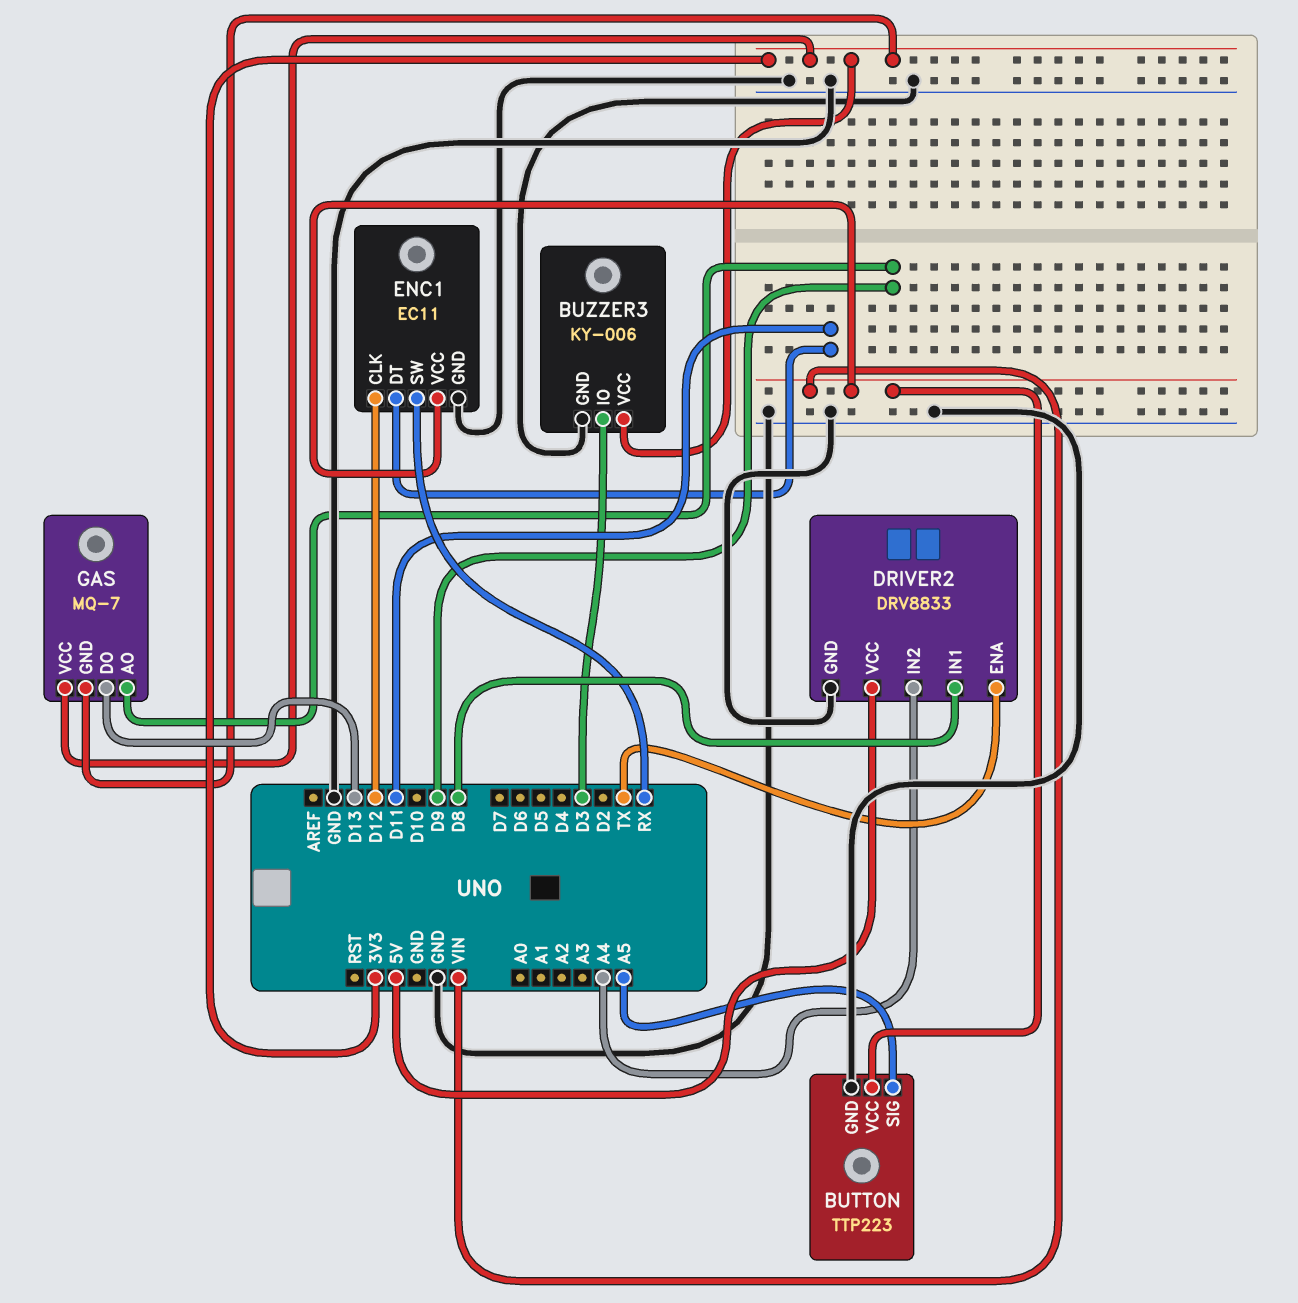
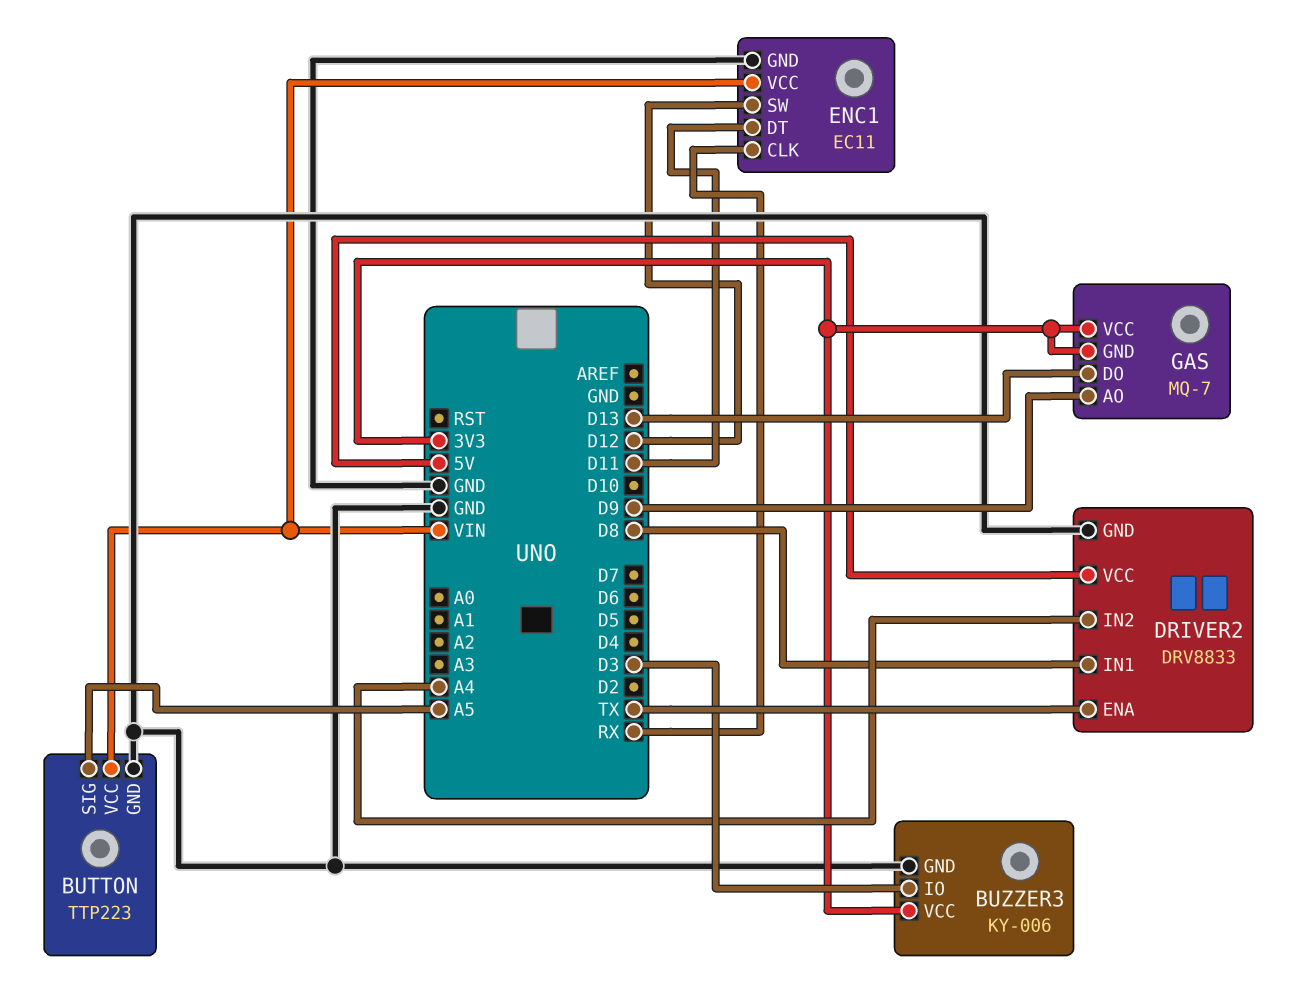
ENC1 pin CLK: D12 -> RX
ENC1 pin SW: RX -> D12

